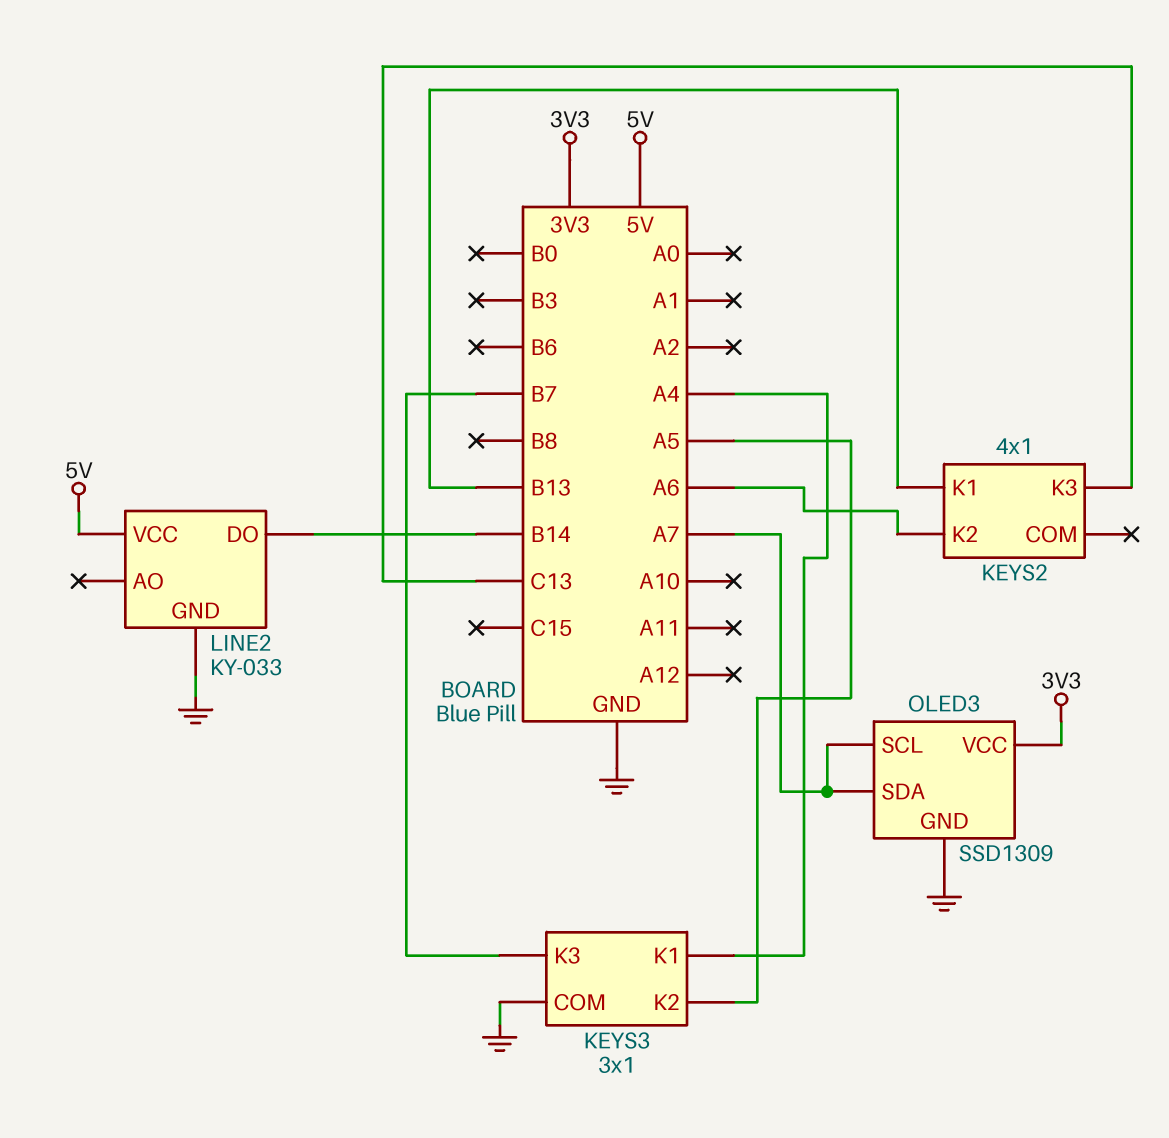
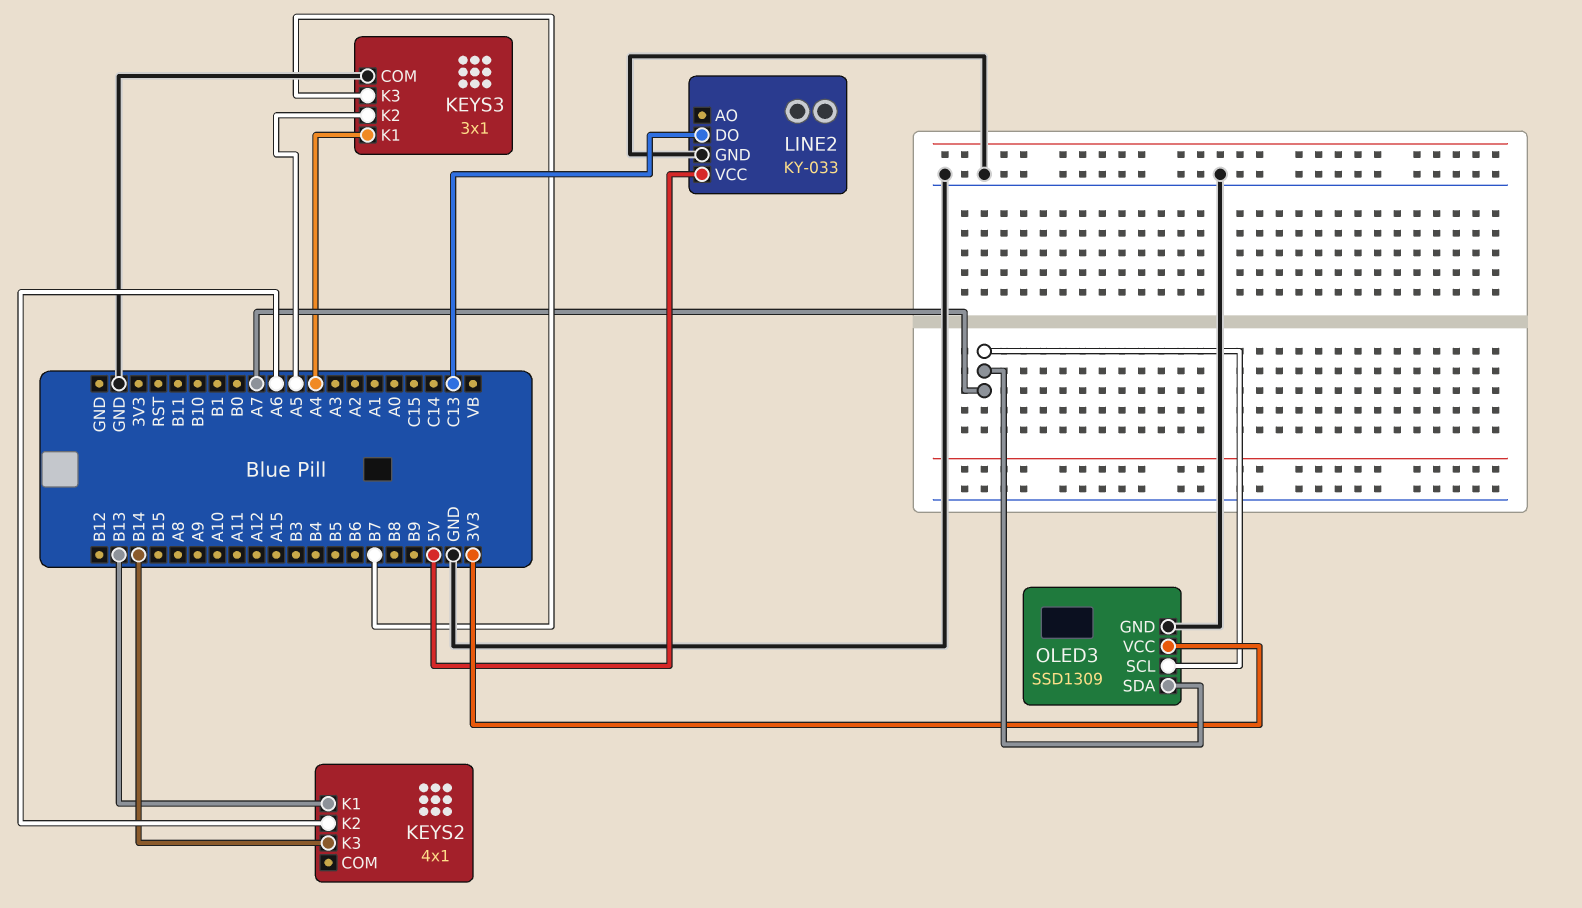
KEYS2 pin K3: C13 -> B14
LINE2 pin DO: B14 -> C13

